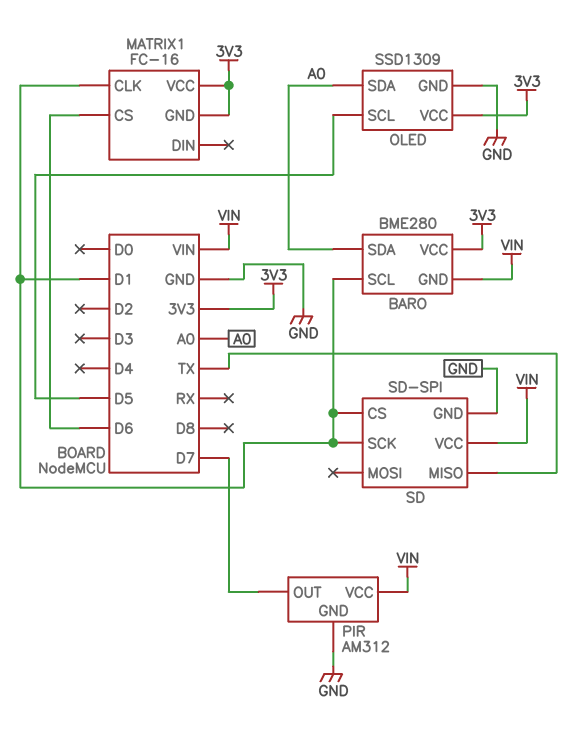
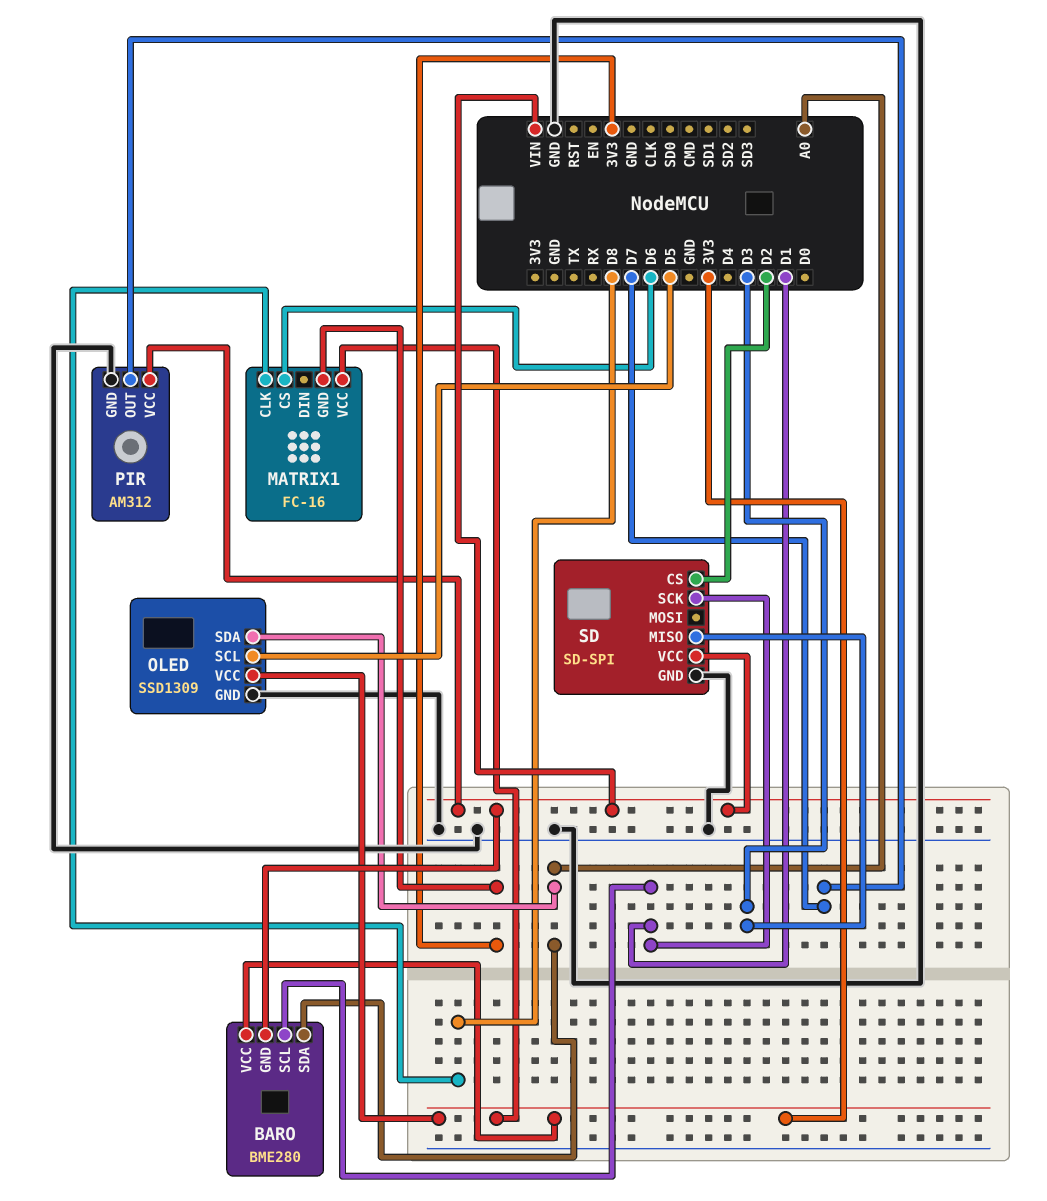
MATRIX1 pin CLK: D1 -> D8
SD pin CS: D1 -> D2
SD pin MISO: TX -> D3

